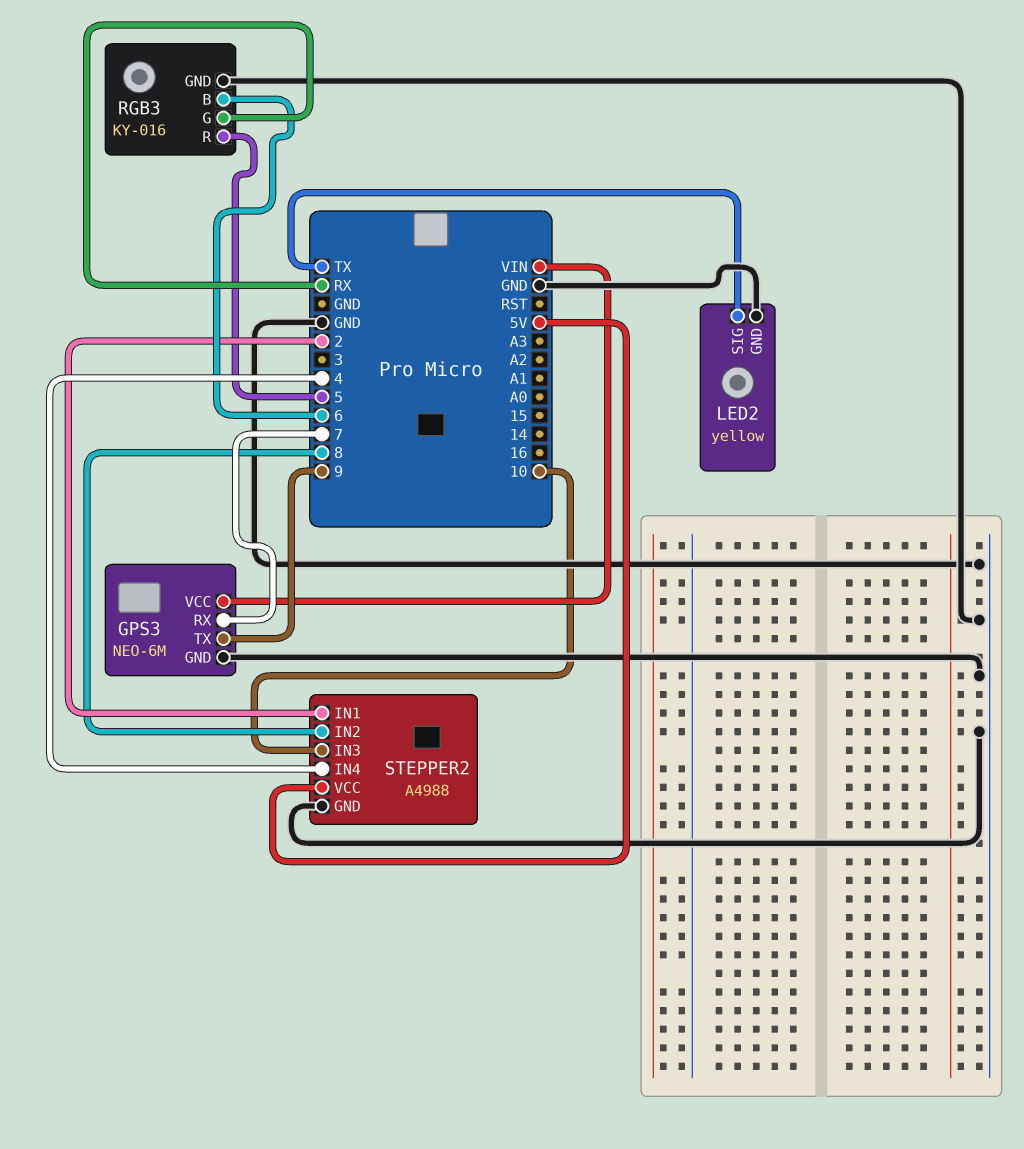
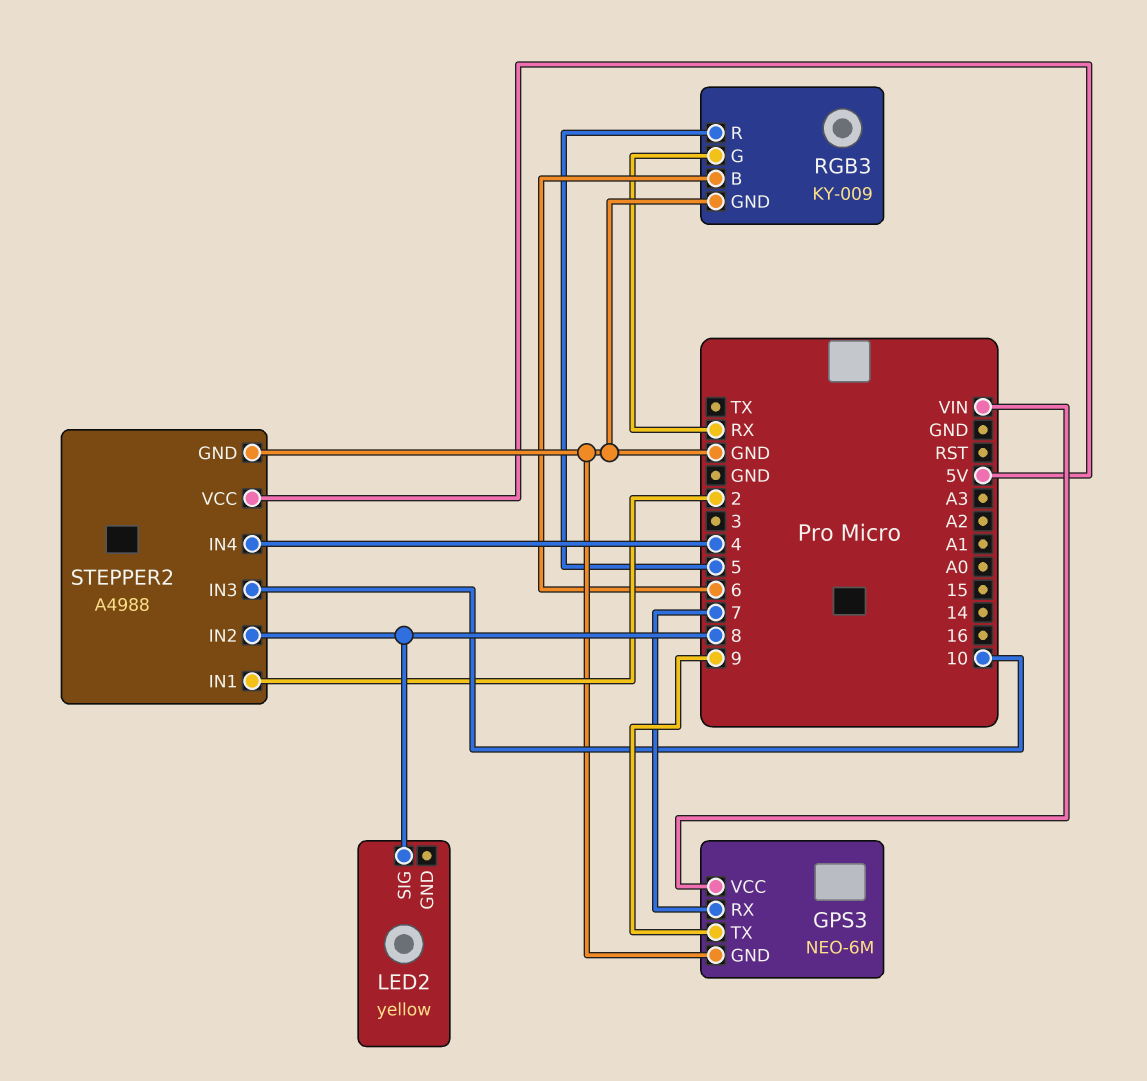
LED2 pin GND: GND -> none
LED2 pin SIG: TX -> 8
RGB3: KY-016 -> KY-009

